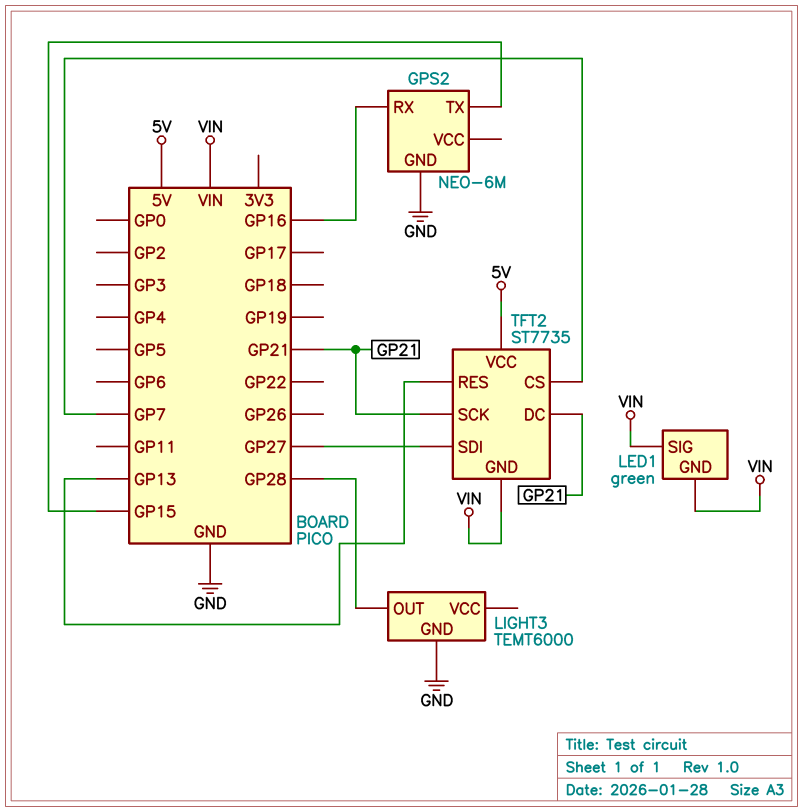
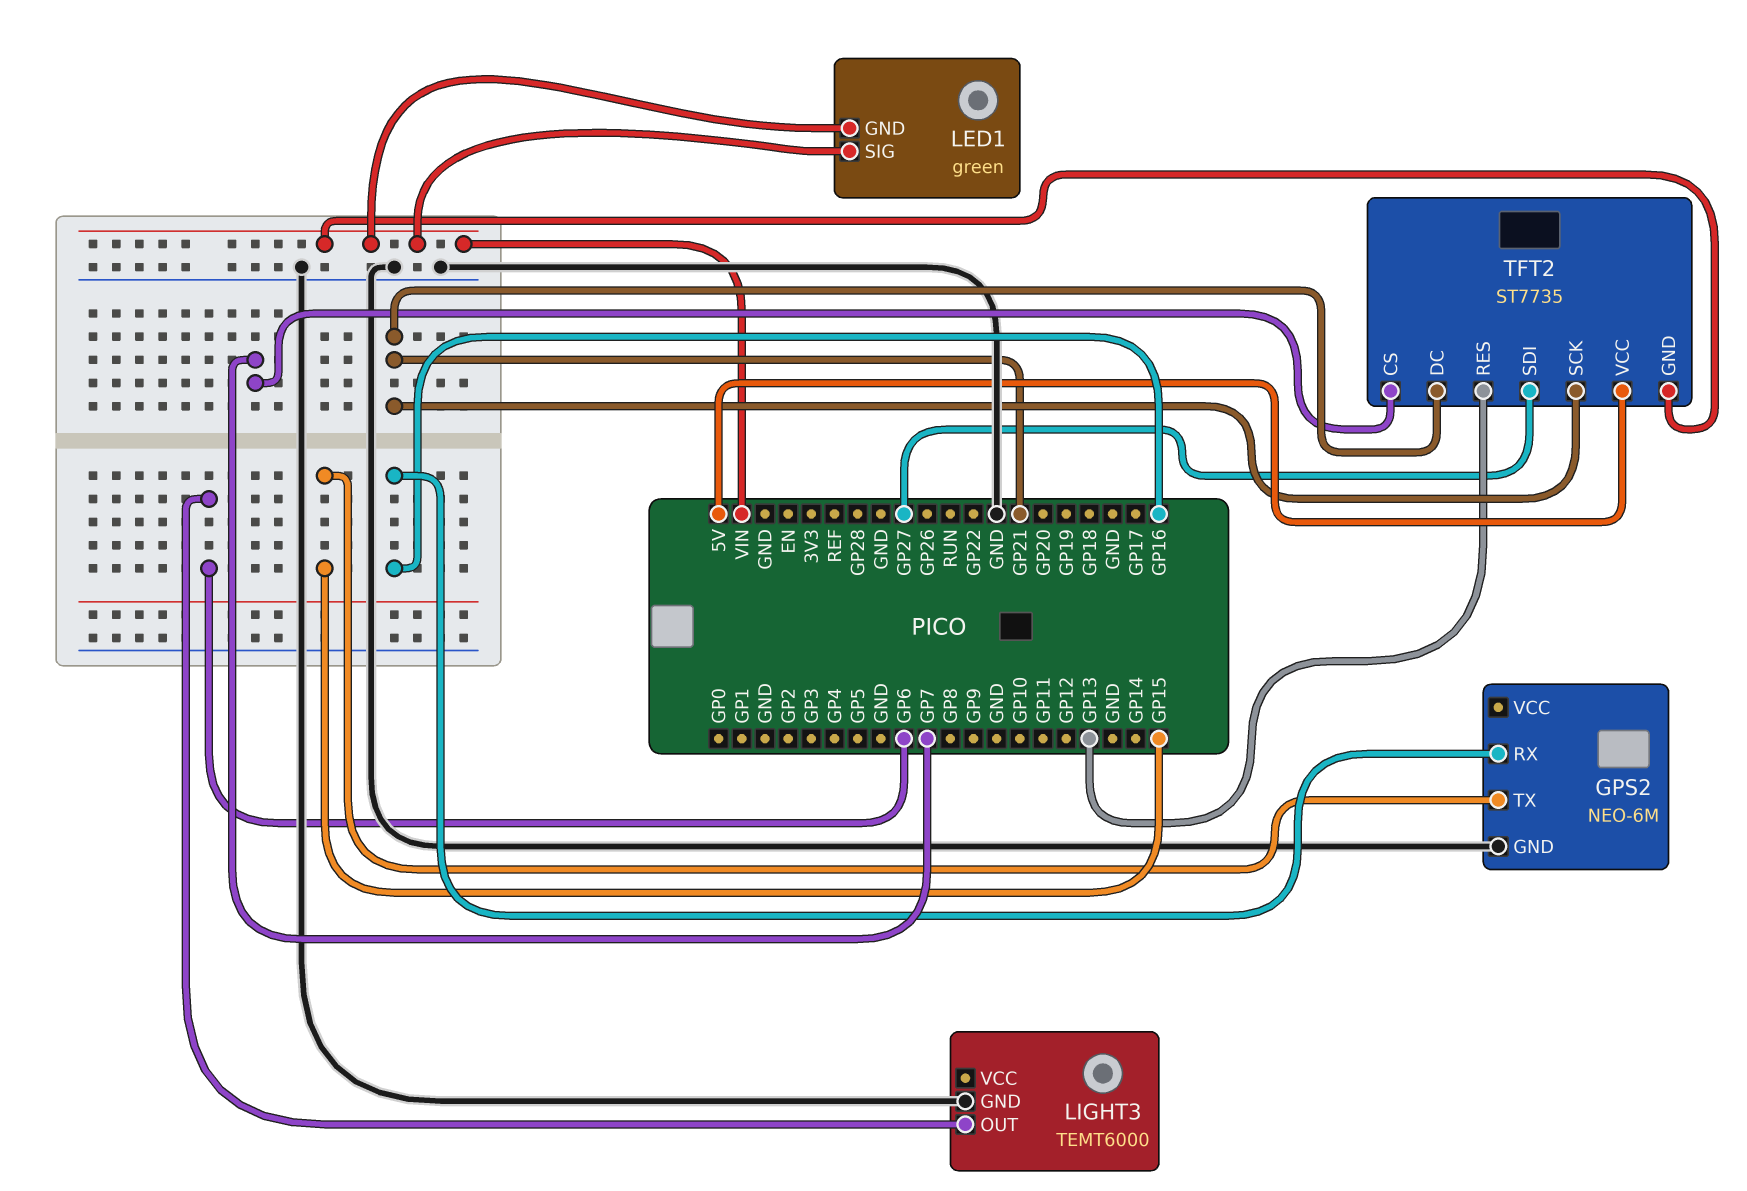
LIGHT3 pin OUT: GP28 -> GP6

